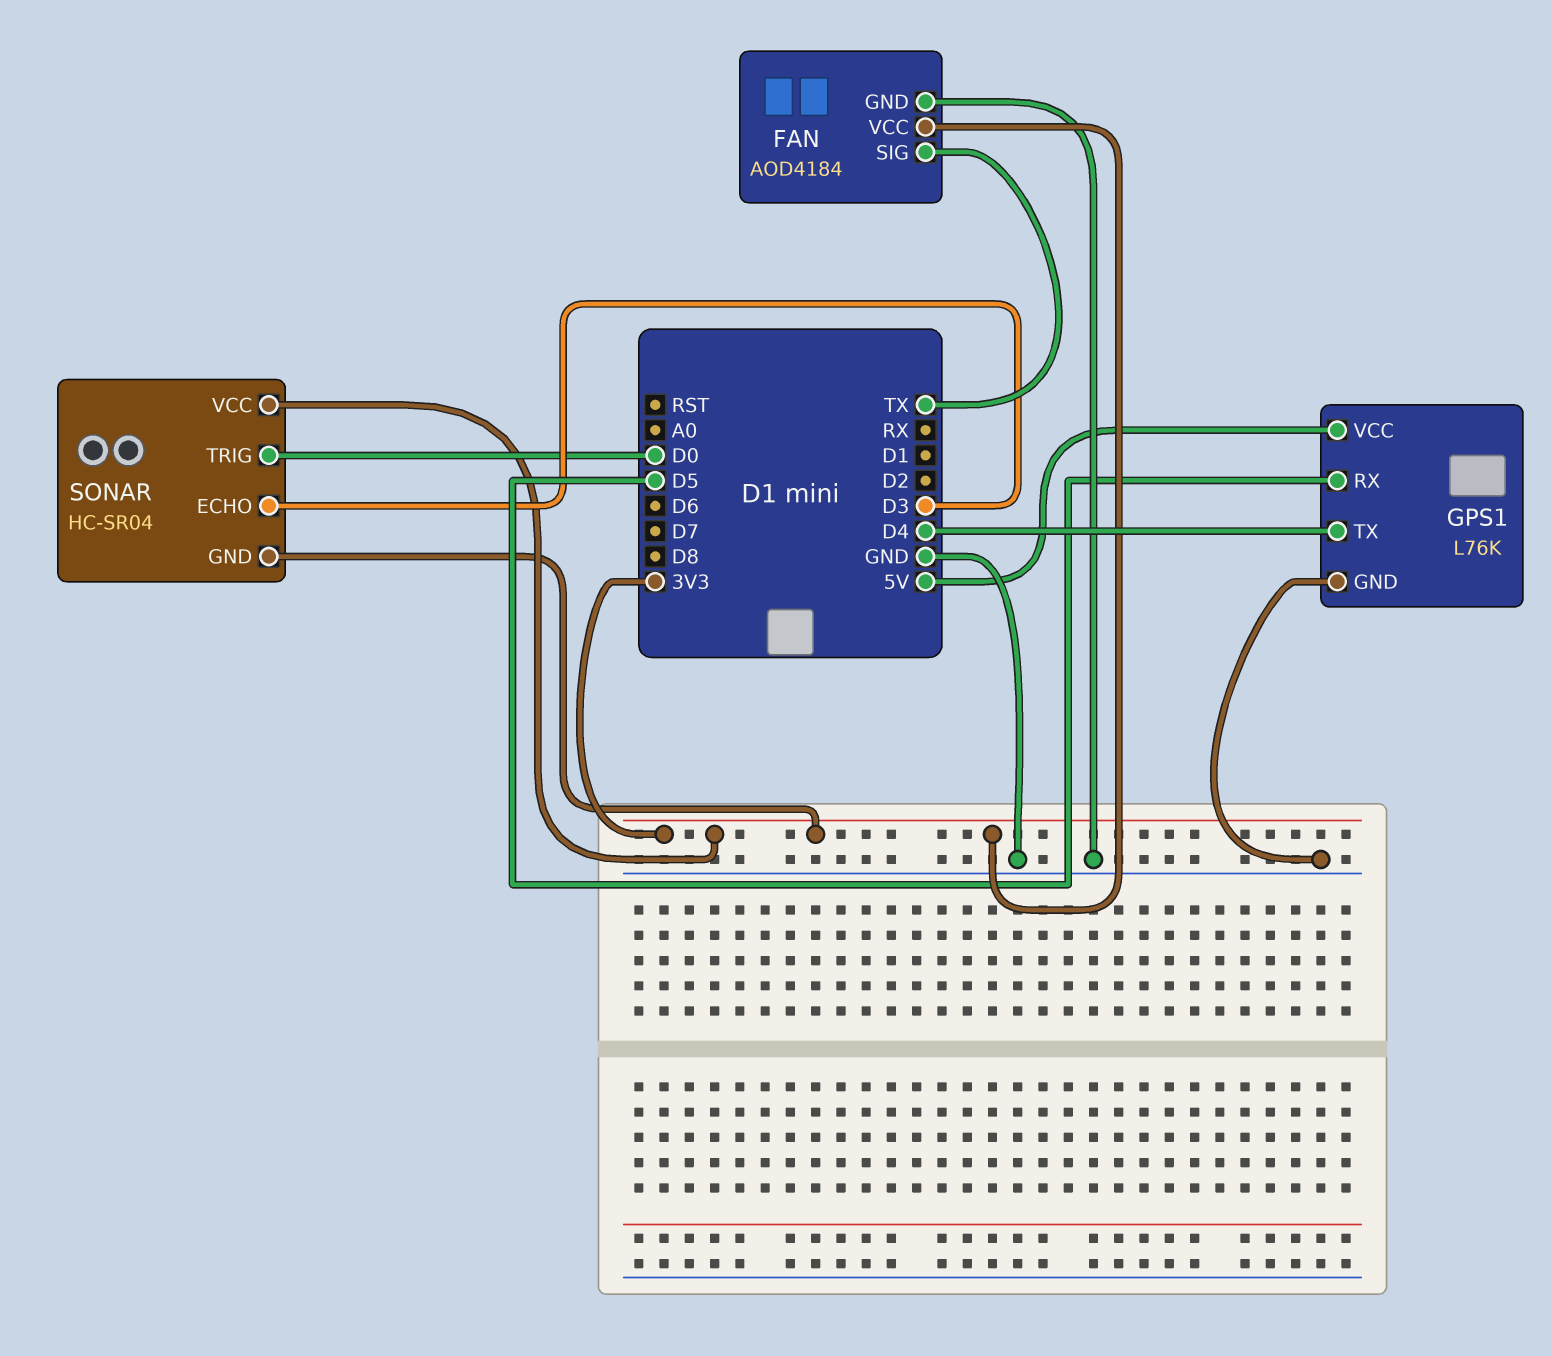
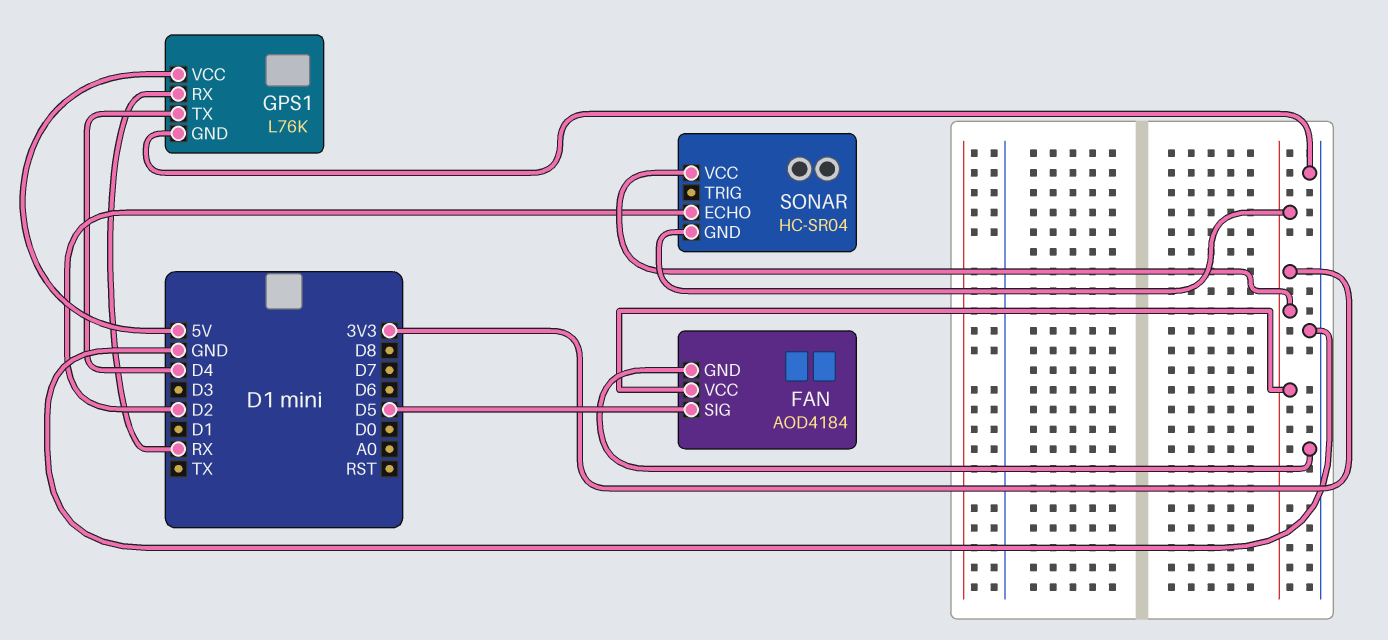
FAN pin SIG: TX -> D5
GPS1 pin RX: D5 -> RX
SONAR pin ECHO: D3 -> D2
SONAR pin TRIG: D0 -> none

